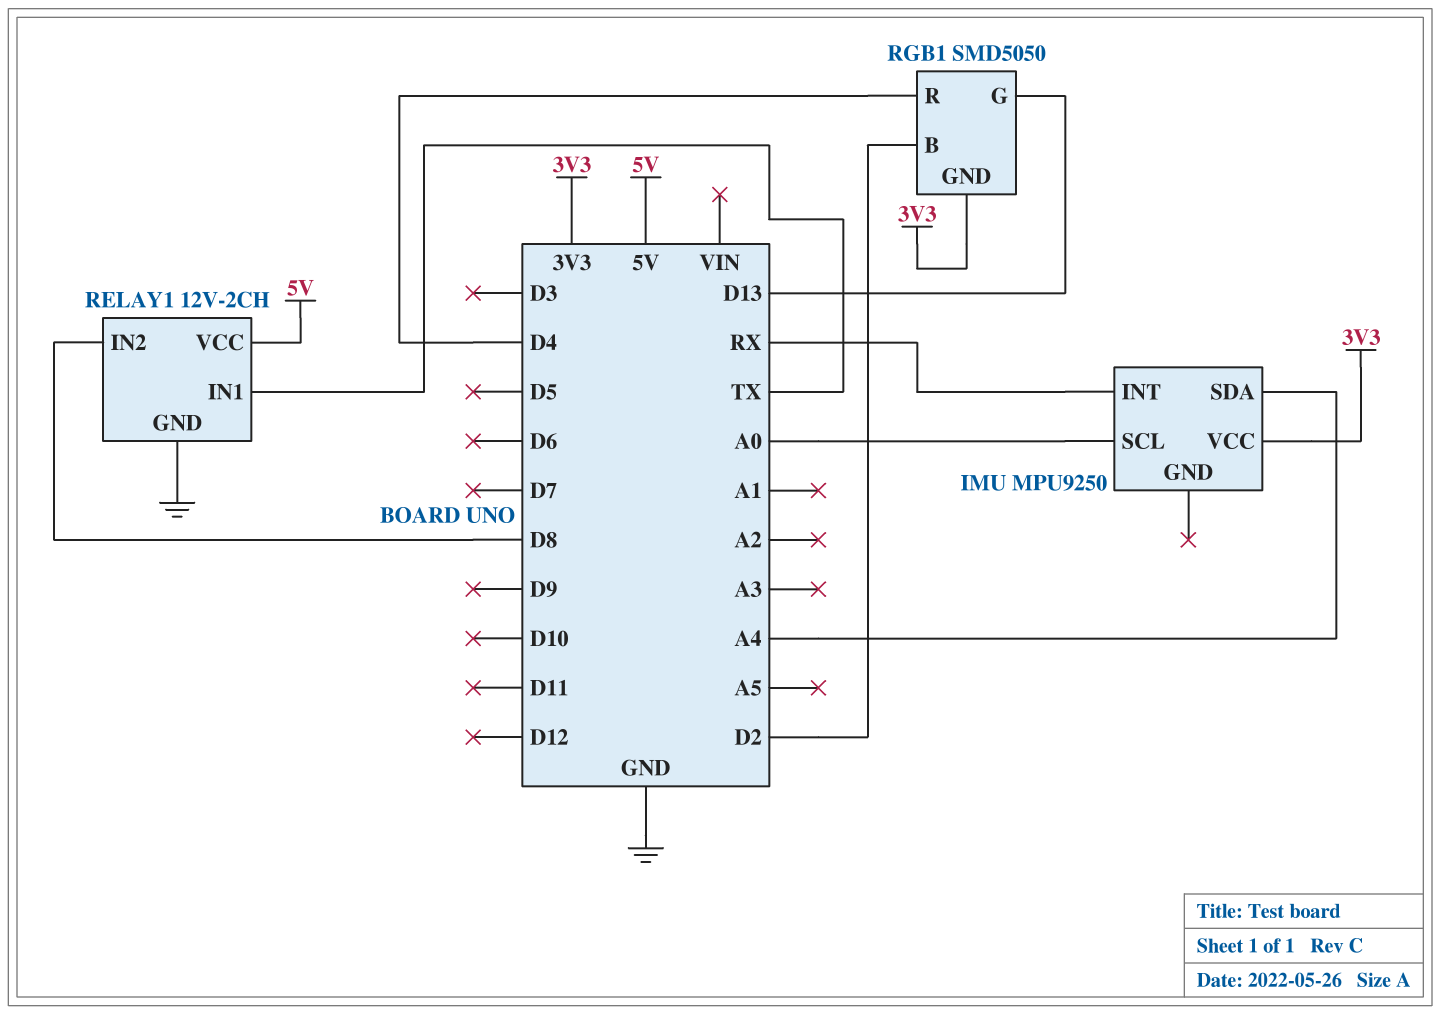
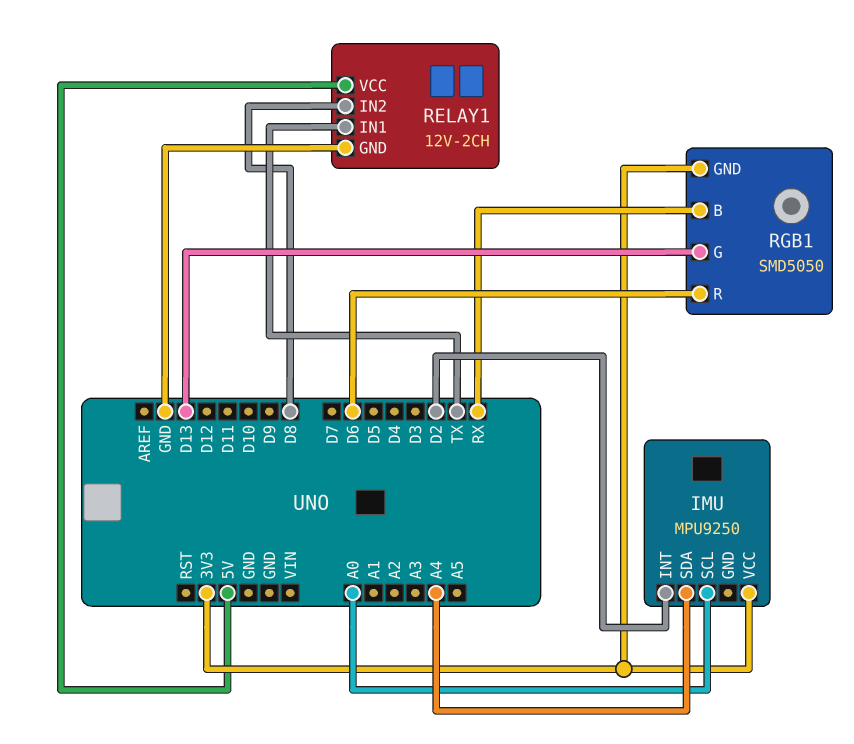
IMU pin INT: RX -> D2
RGB1 pin B: D2 -> RX
RGB1 pin R: D4 -> D6

